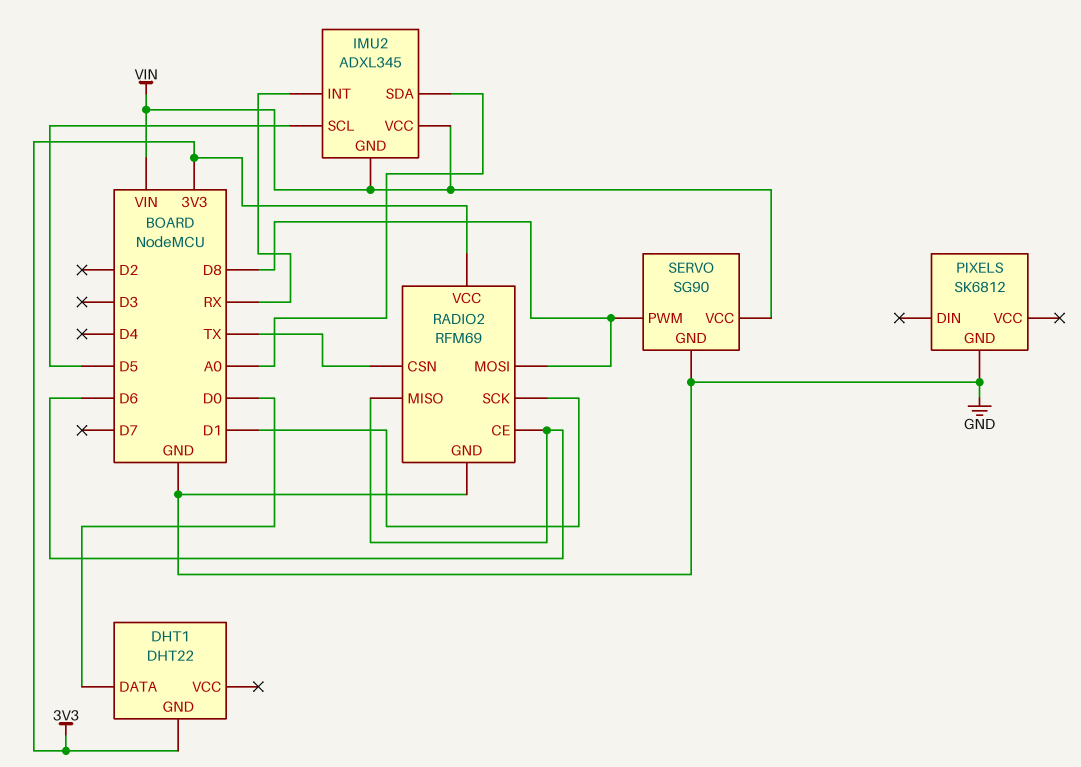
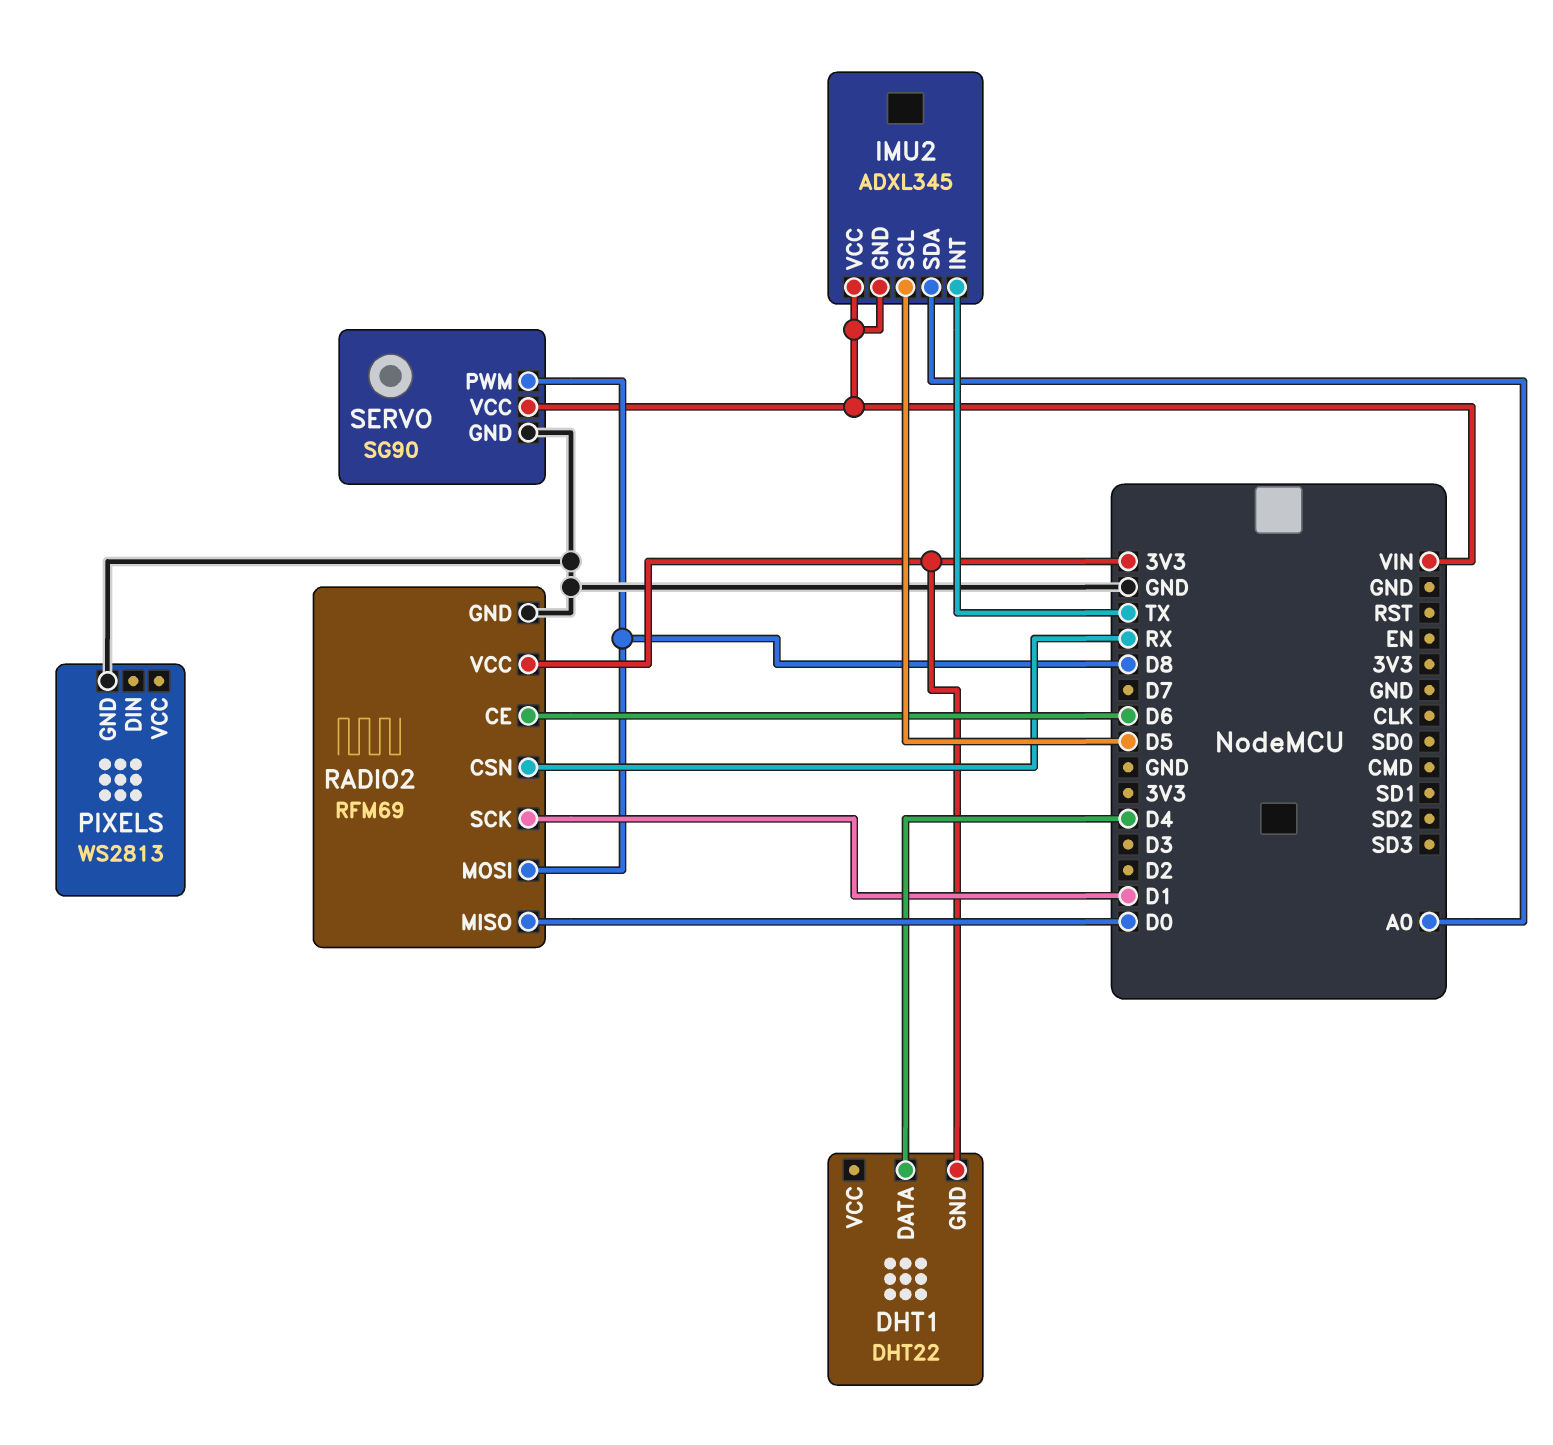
DHT1 pin DATA: D0 -> D4
IMU2 pin INT: RX -> TX
PIXELS: SK6812 -> WS2813
RADIO2 pin CSN: TX -> RX
RADIO2 pin MISO: D6 -> D0

